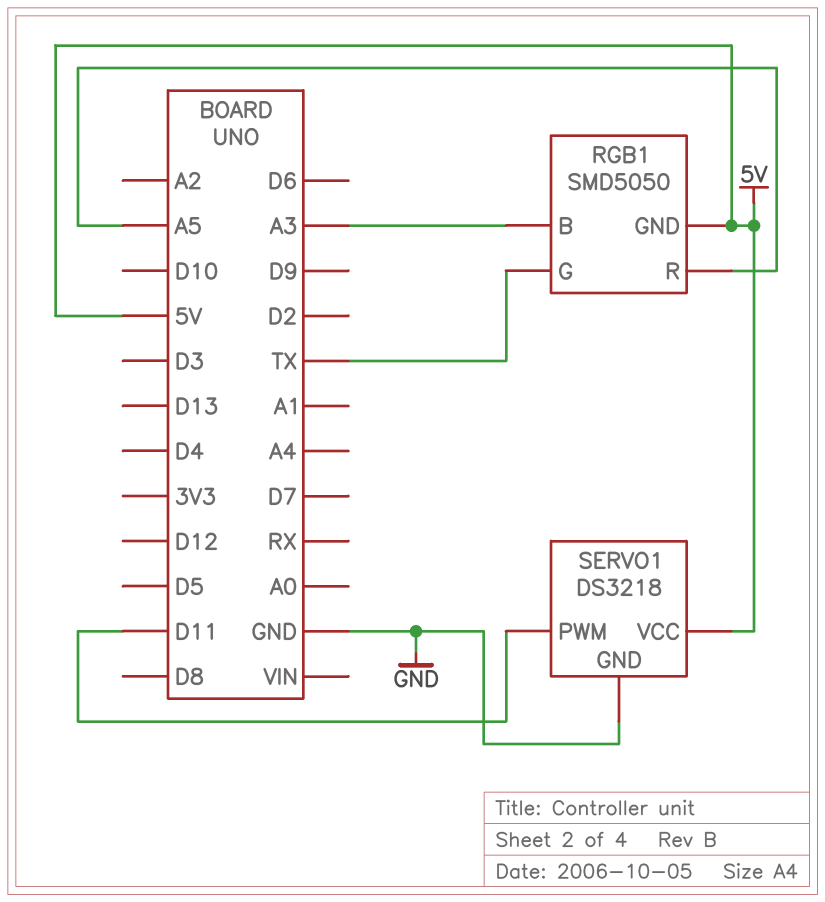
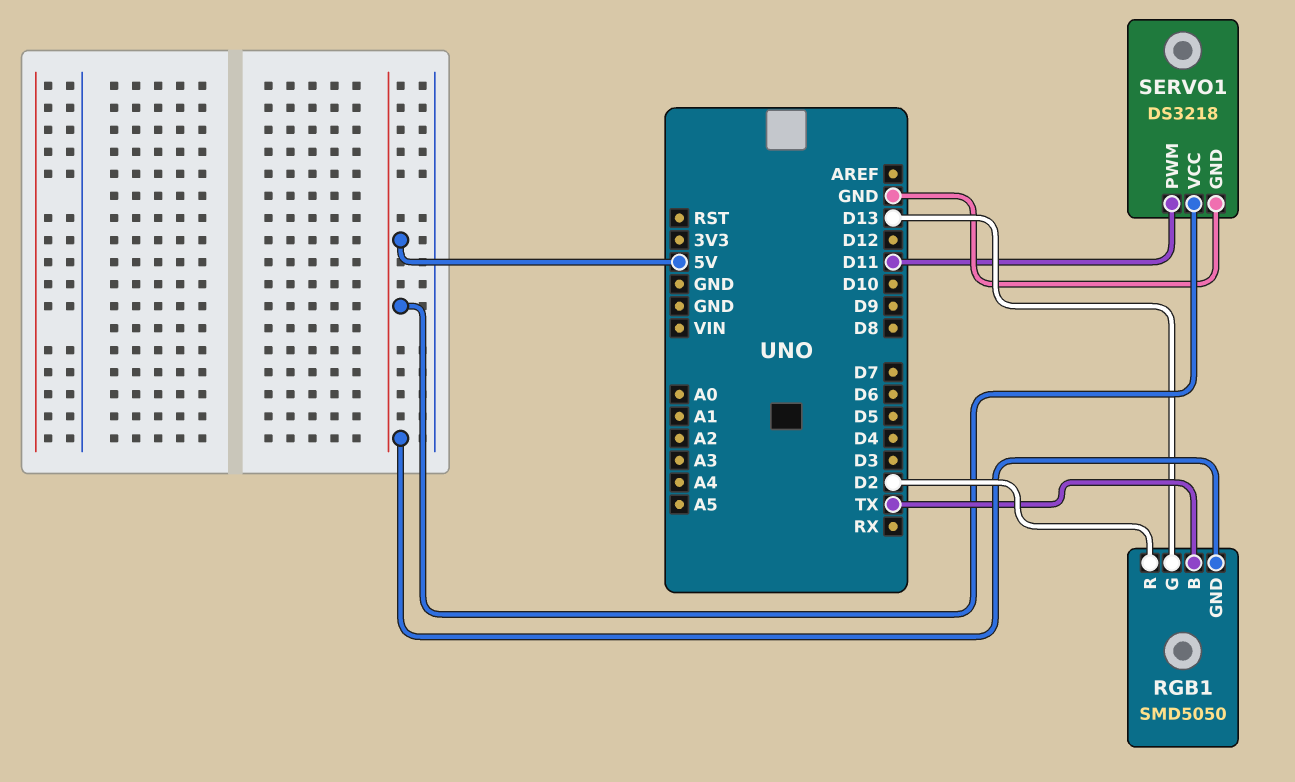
RGB1 pin B: A3 -> TX
RGB1 pin G: TX -> D13
RGB1 pin R: A5 -> D2

